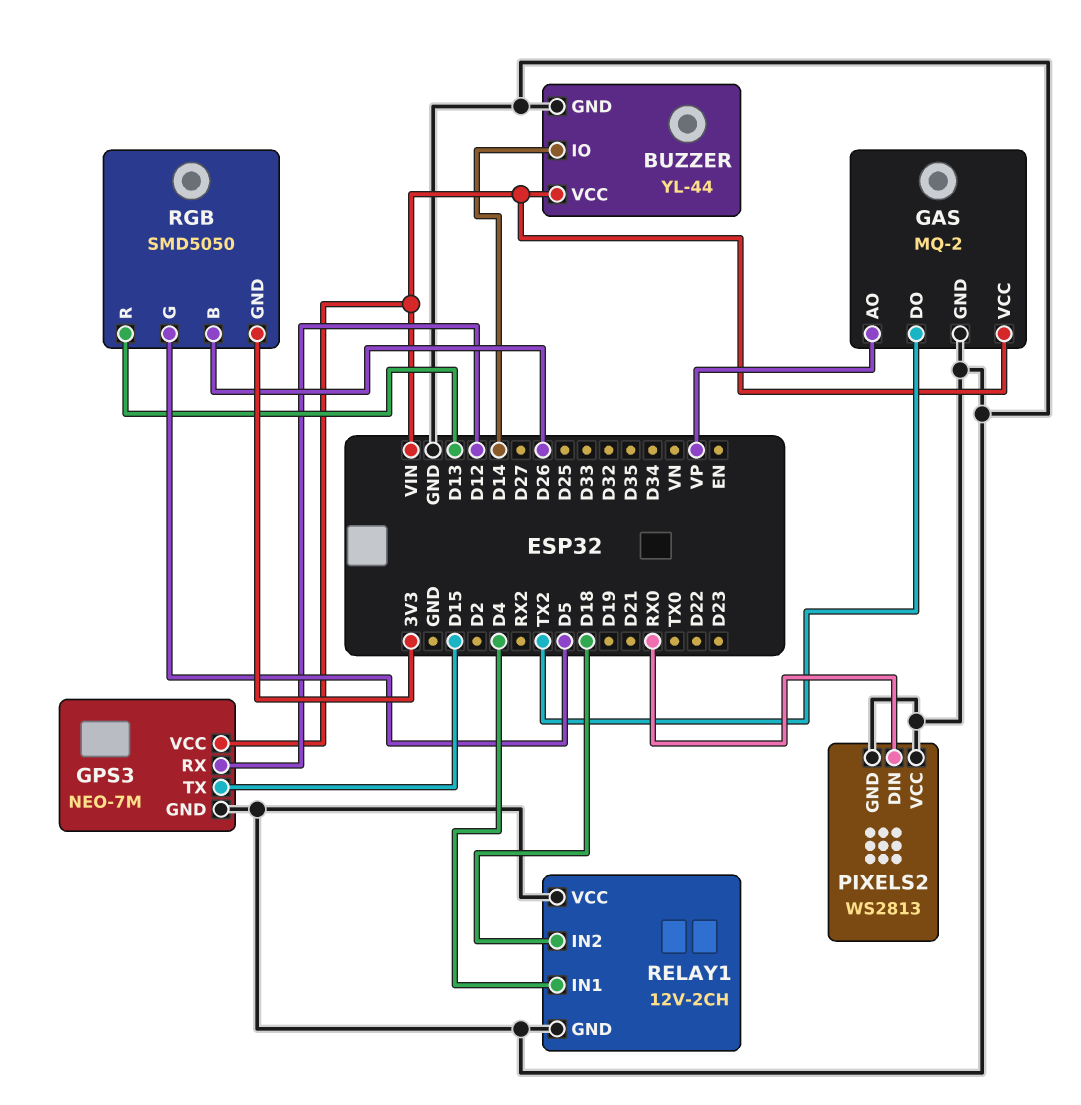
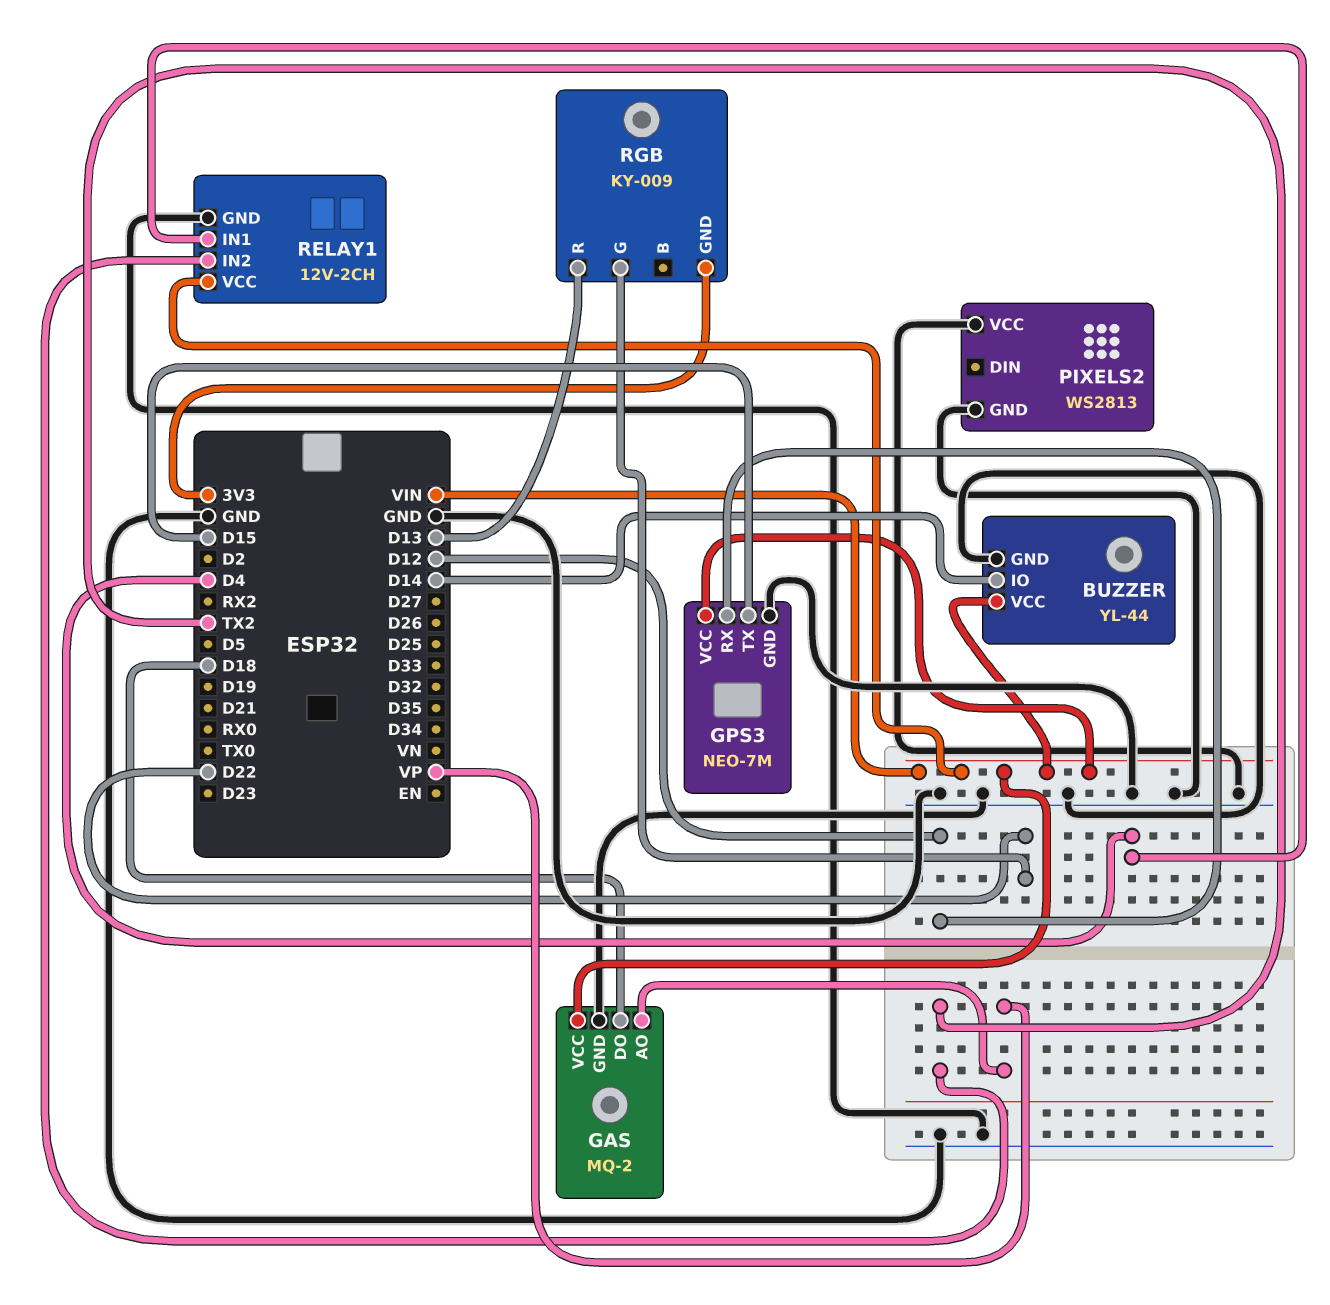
GAS pin DO: TX2 -> D18
PIXELS2 pin DIN: RX0 -> none
RELAY1 pin IN2: D18 -> TX2
RELAY1 pin VCC: GND -> VIN
RGB: SMD5050 -> KY-009
RGB pin B: D26 -> none
RGB pin G: D5 -> D22

